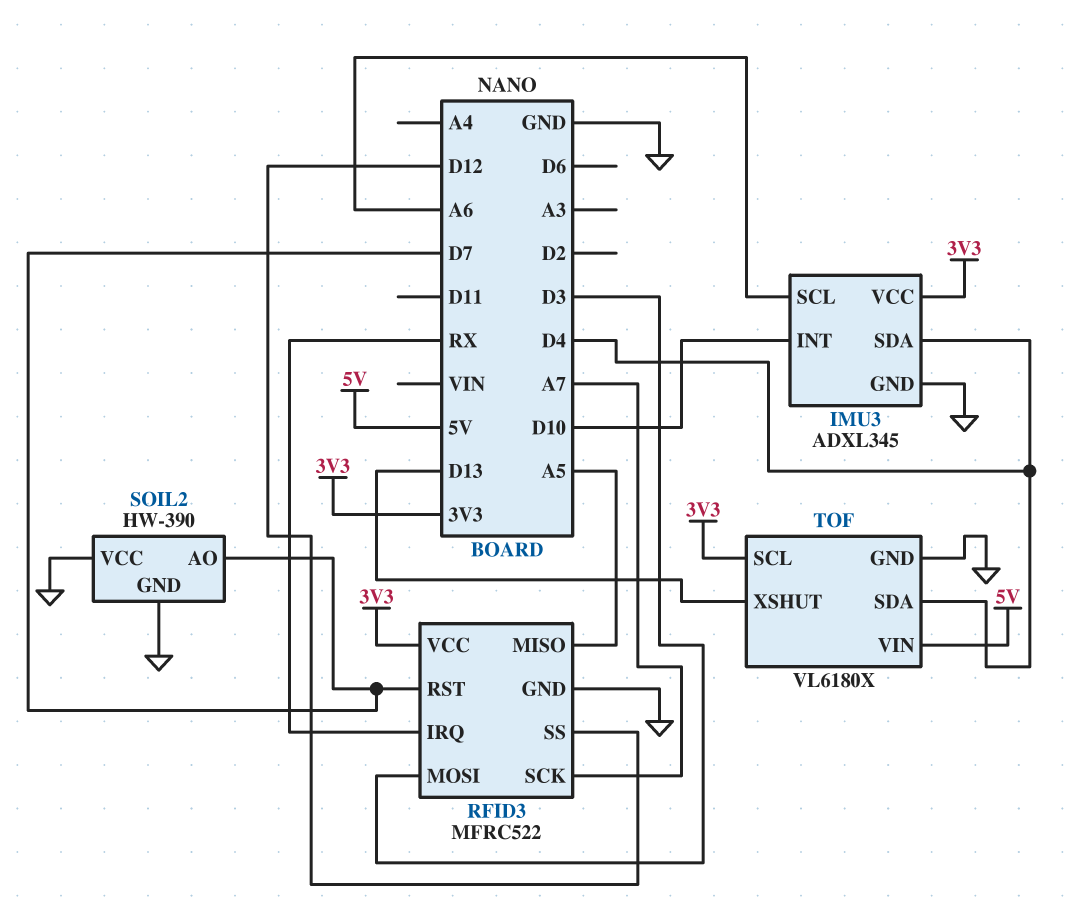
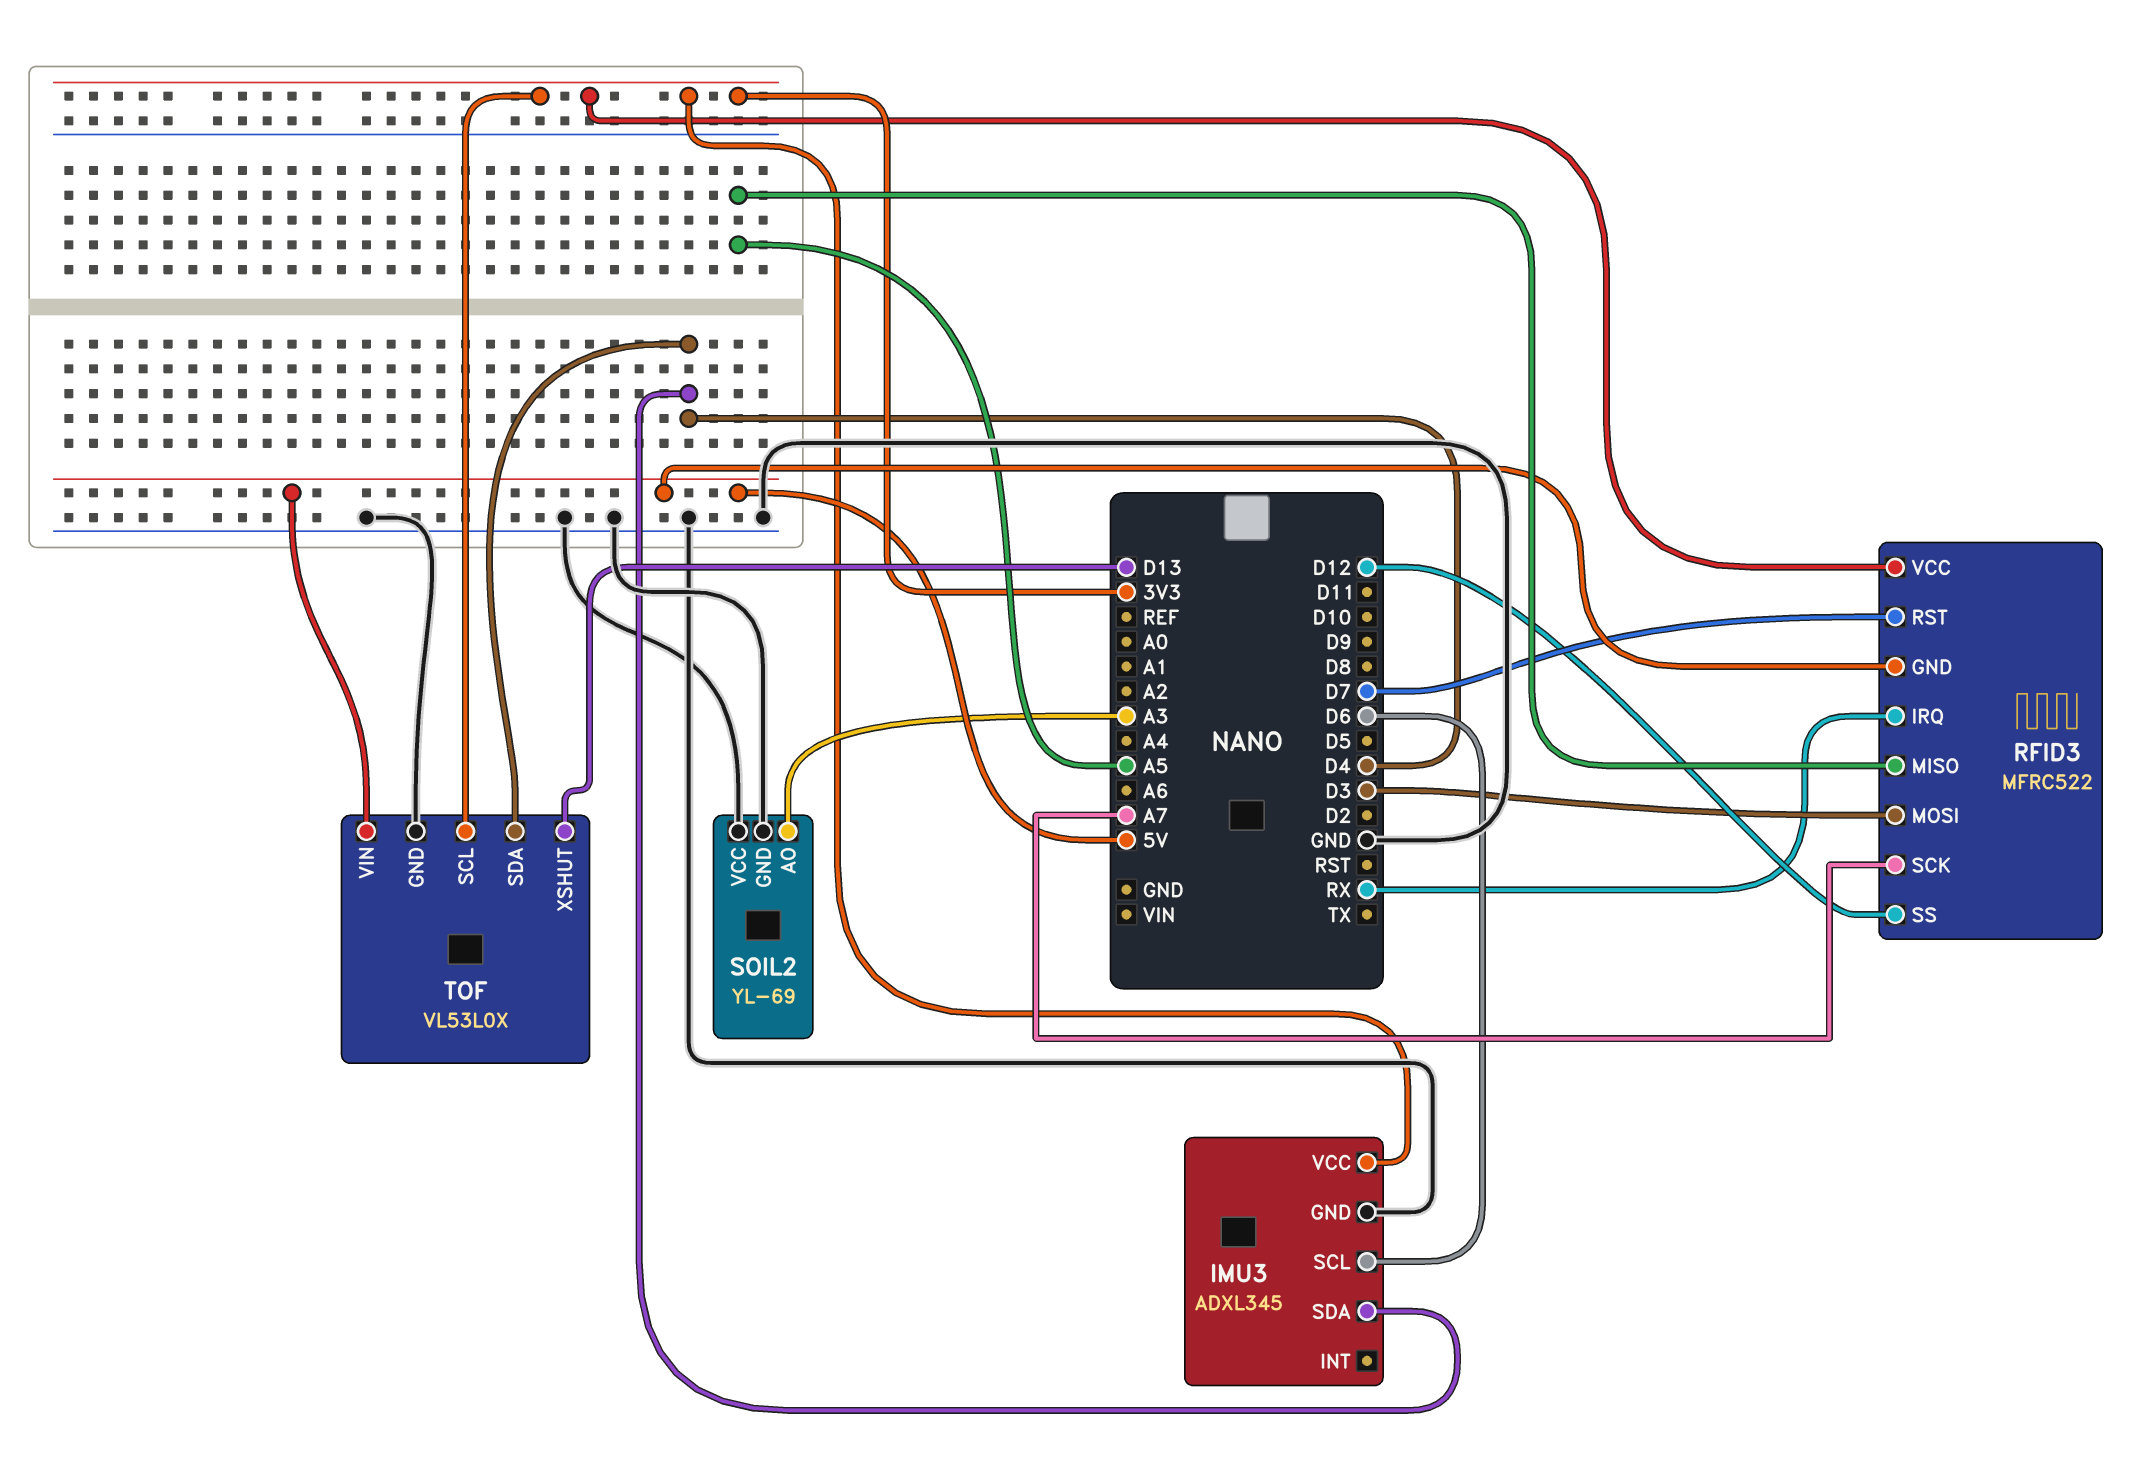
IMU3 pin INT: D10 -> none
IMU3 pin SCL: A6 -> D6
RFID3 pin GND: GND -> 5V
SOIL2: HW-390 -> YL-69
SOIL2 pin AO: D7 -> A3
TOF: VL6180X -> VL53L0X

